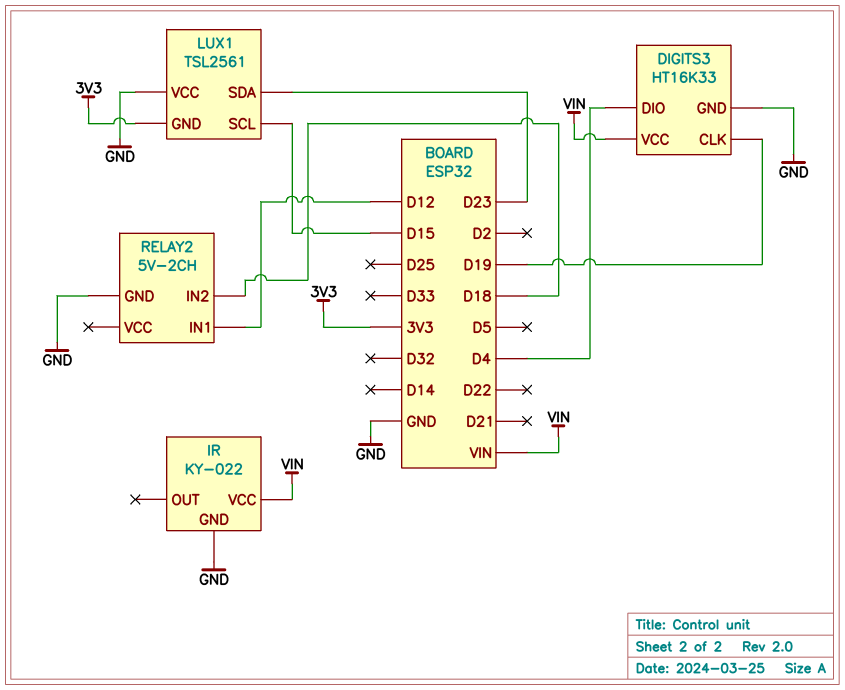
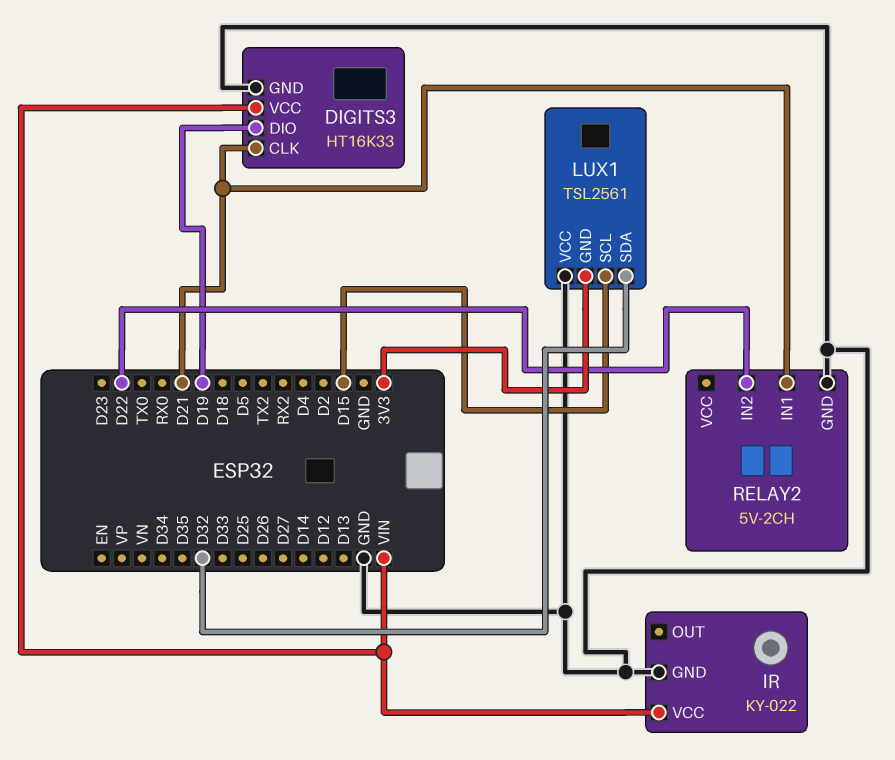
DIGITS3 pin CLK: D19 -> D21
DIGITS3 pin DIO: D4 -> D19
LUX1 pin SDA: D23 -> D32
RELAY2 pin IN1: D12 -> D21
RELAY2 pin IN2: D18 -> D22

